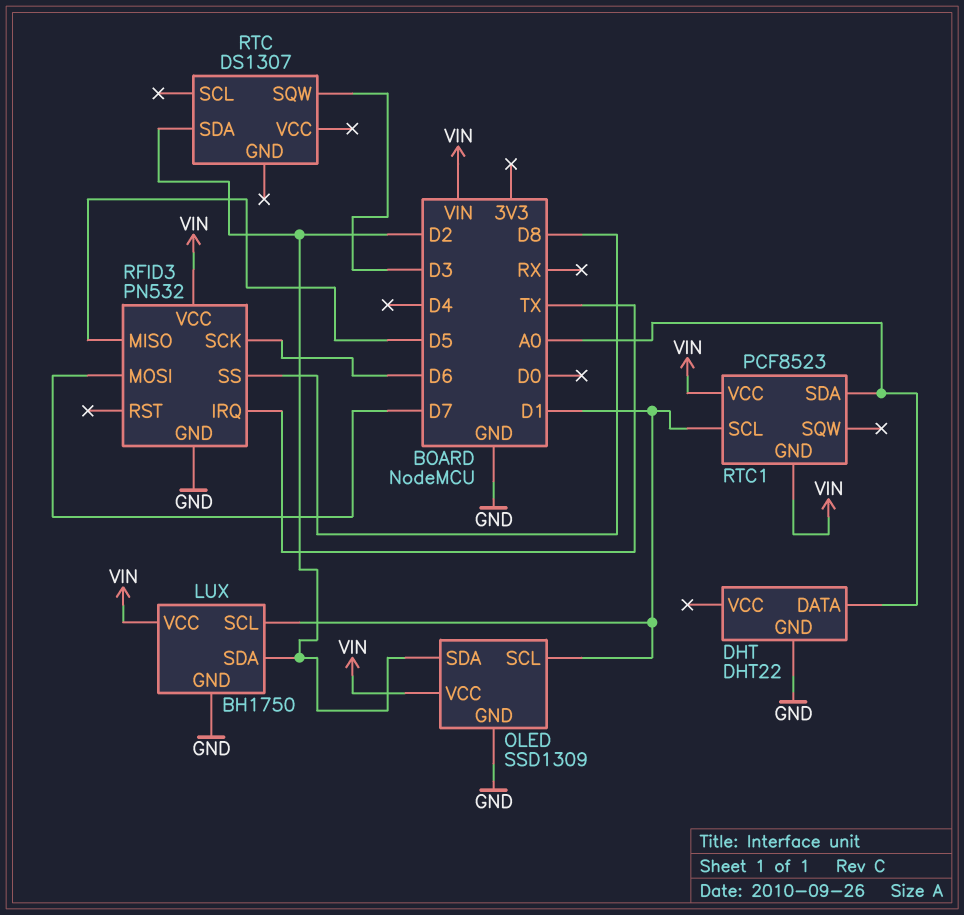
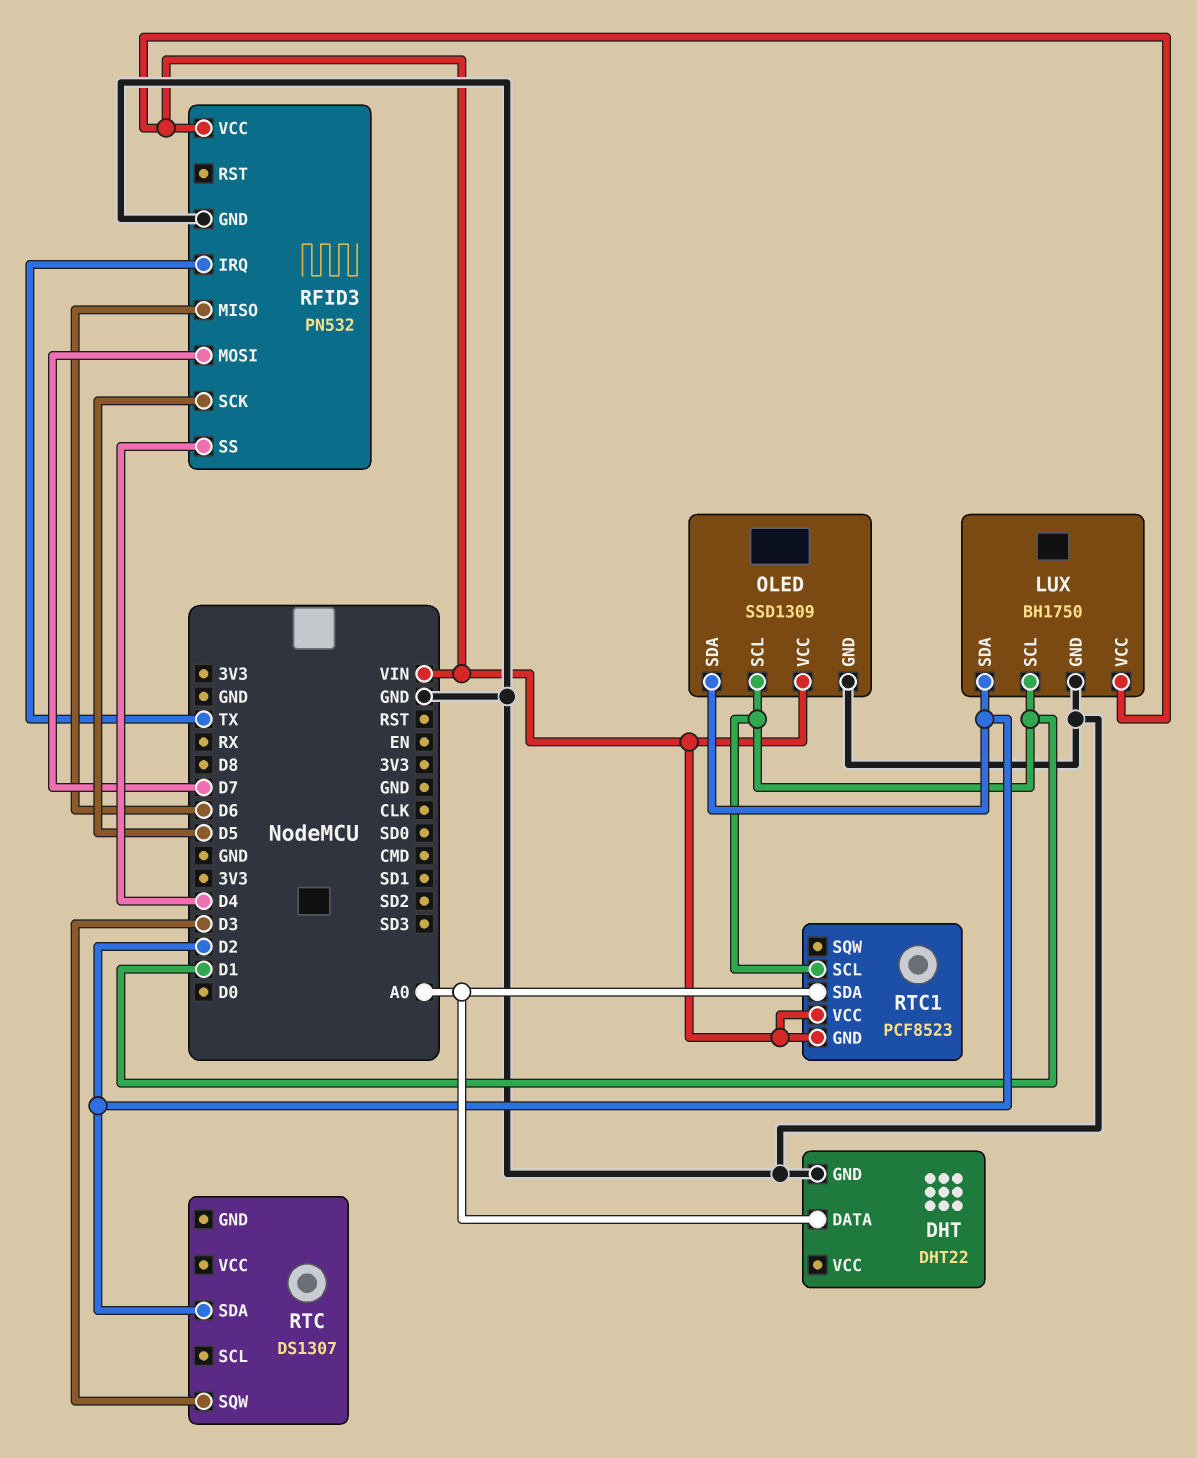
RFID3 pin MISO: D5 -> D6
RFID3 pin SCK: D6 -> D5
RFID3 pin SS: D8 -> D4

